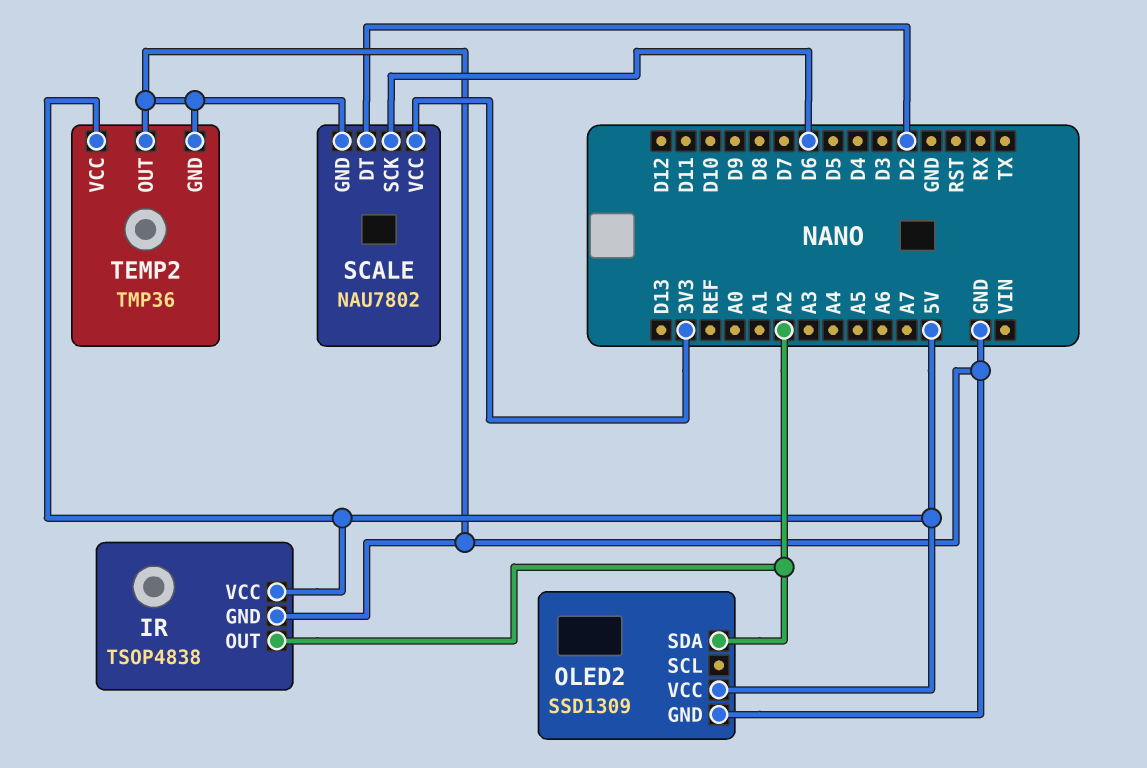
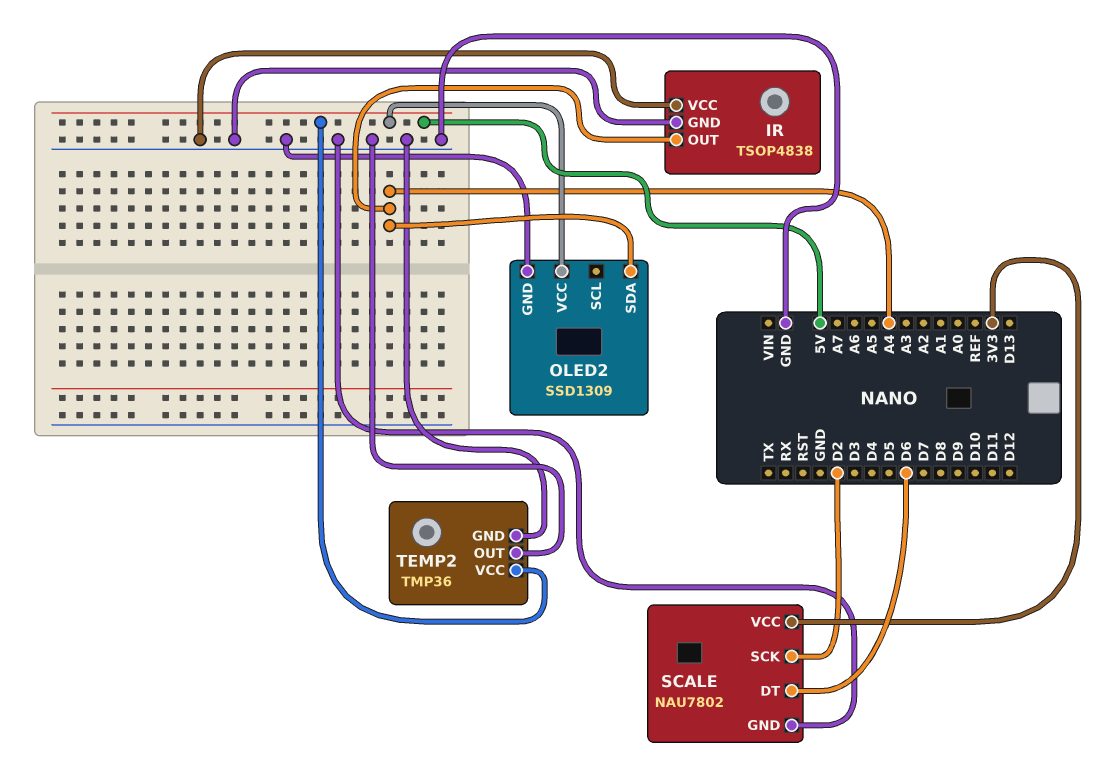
IR pin OUT: A2 -> A4
IR pin VCC: 5V -> GND
OLED2 pin SDA: A2 -> A4
SCALE pin DT: D2 -> D6
SCALE pin SCK: D6 -> D2

